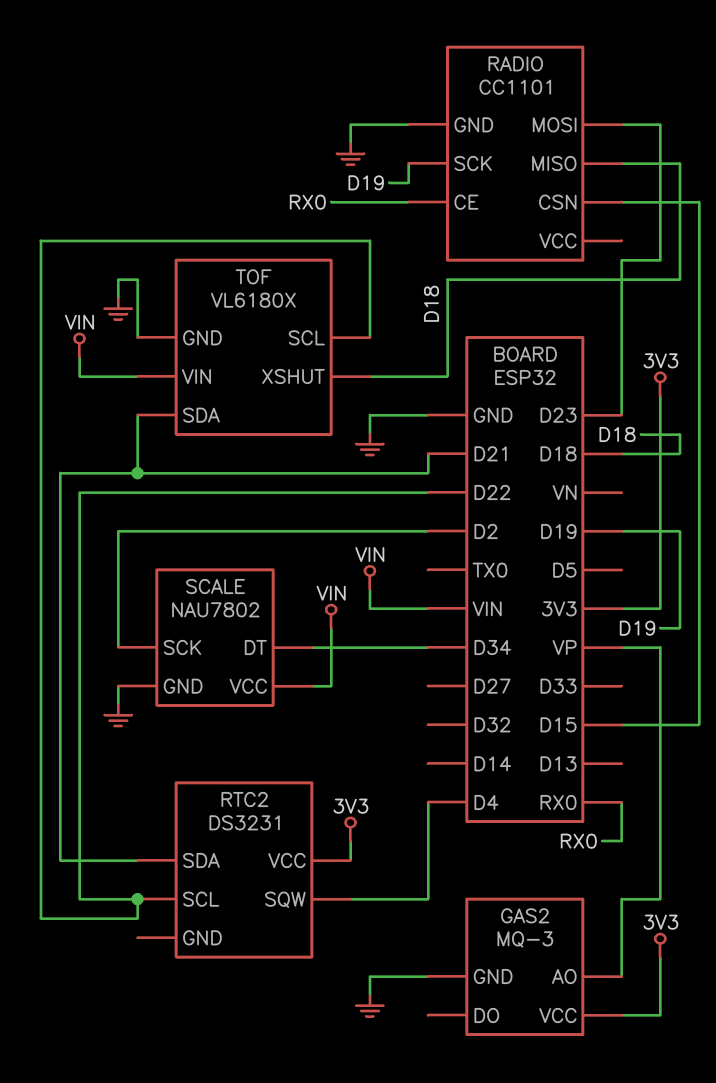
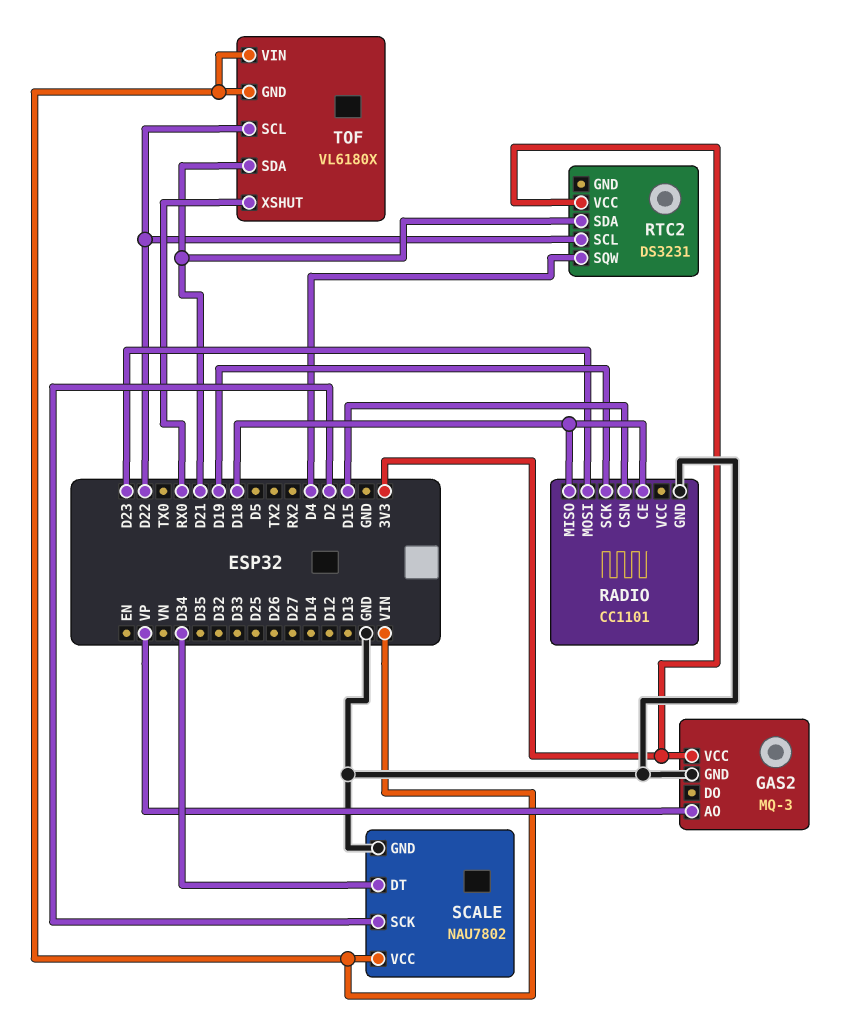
RADIO pin CE: RX0 -> D18
TOF pin GND: GND -> VIN
TOF pin XSHUT: D18 -> RX0

